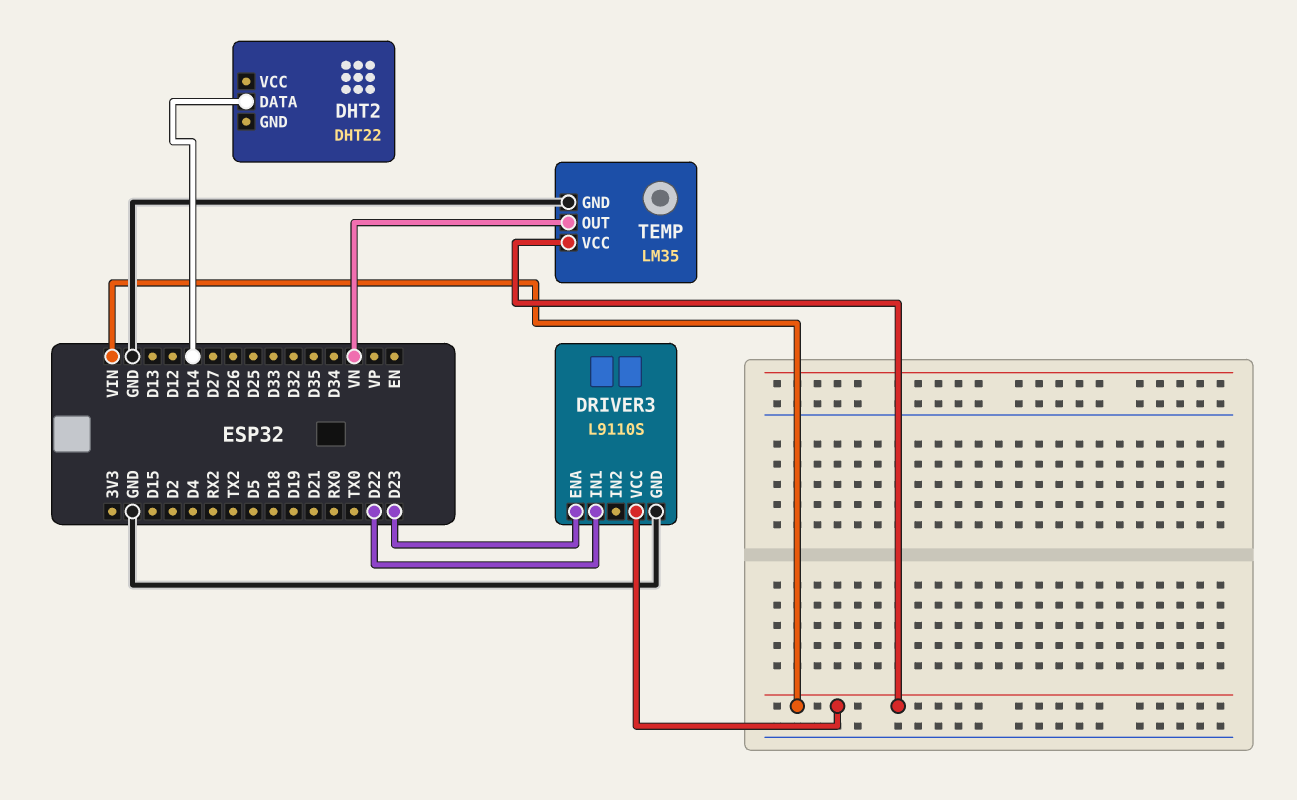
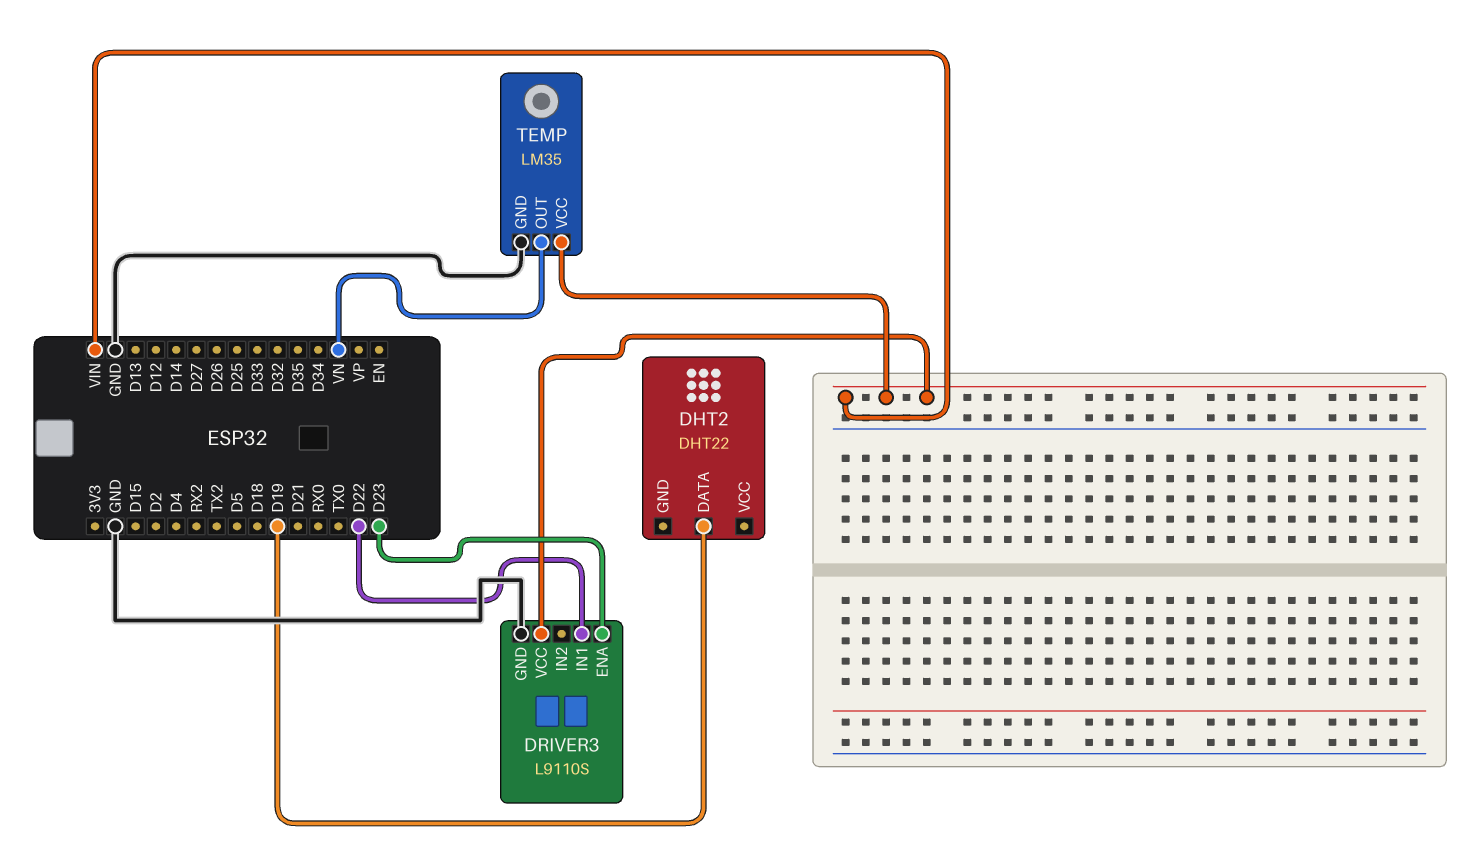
DHT2 pin DATA: D14 -> D19

